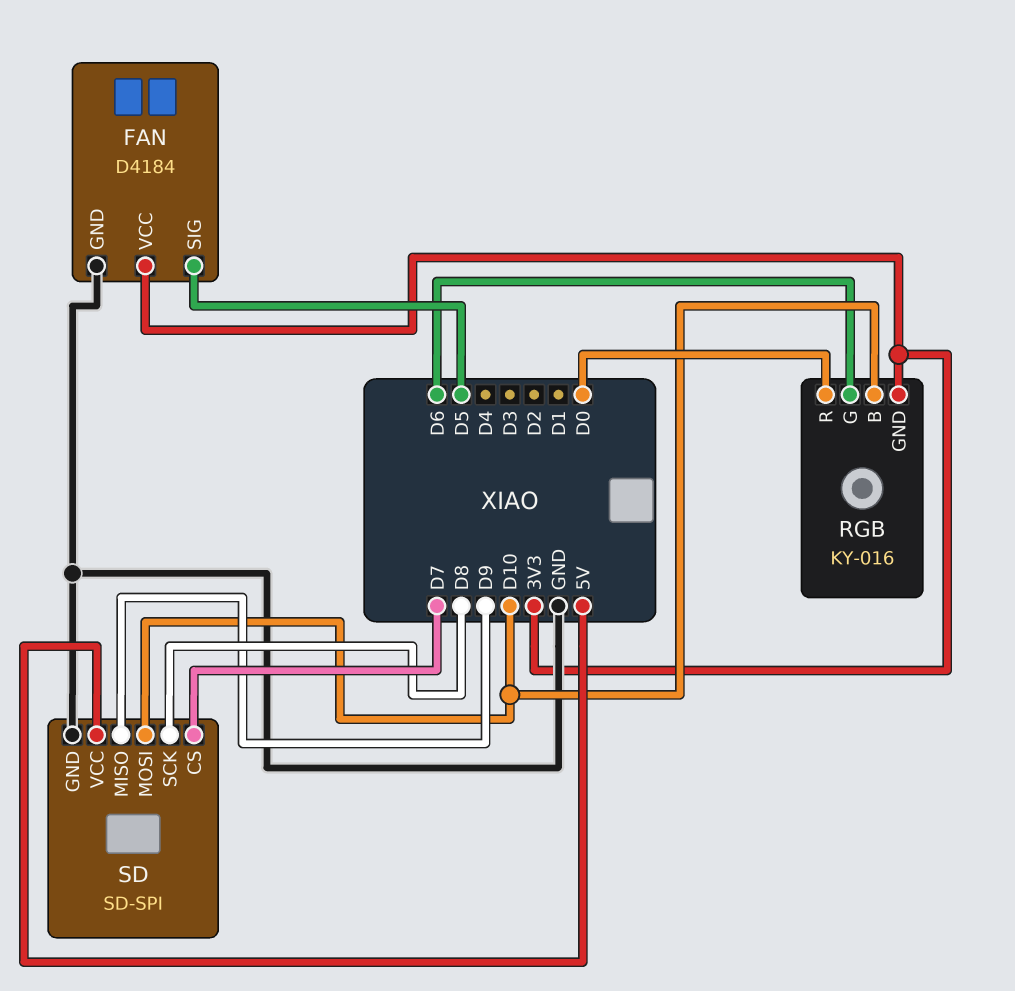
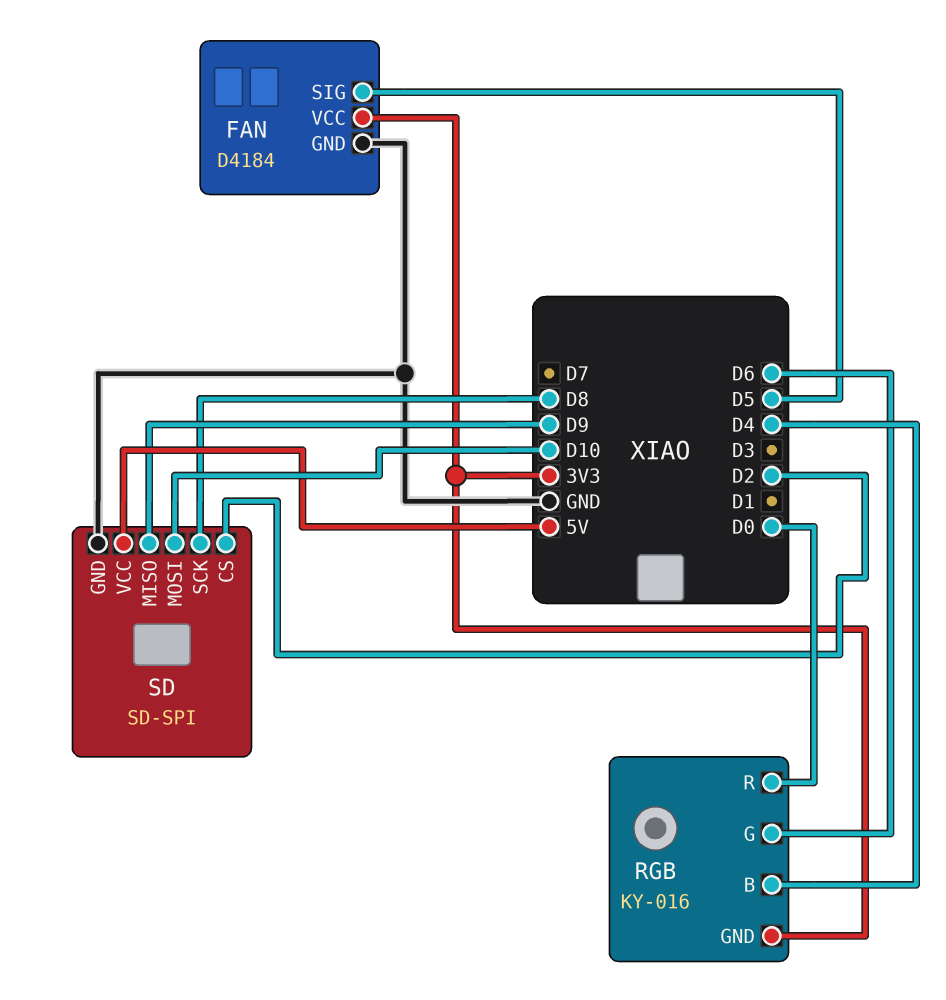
RGB pin B: D10 -> D4
SD pin CS: D7 -> D2

